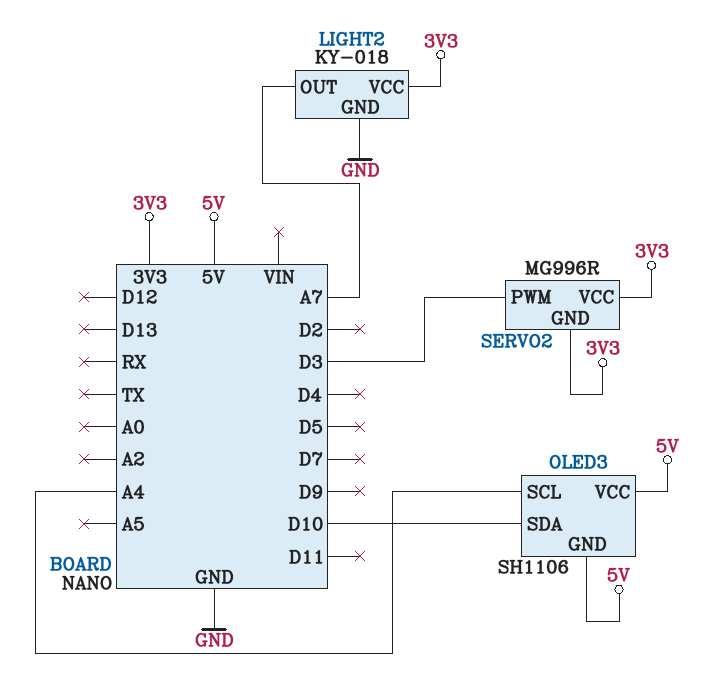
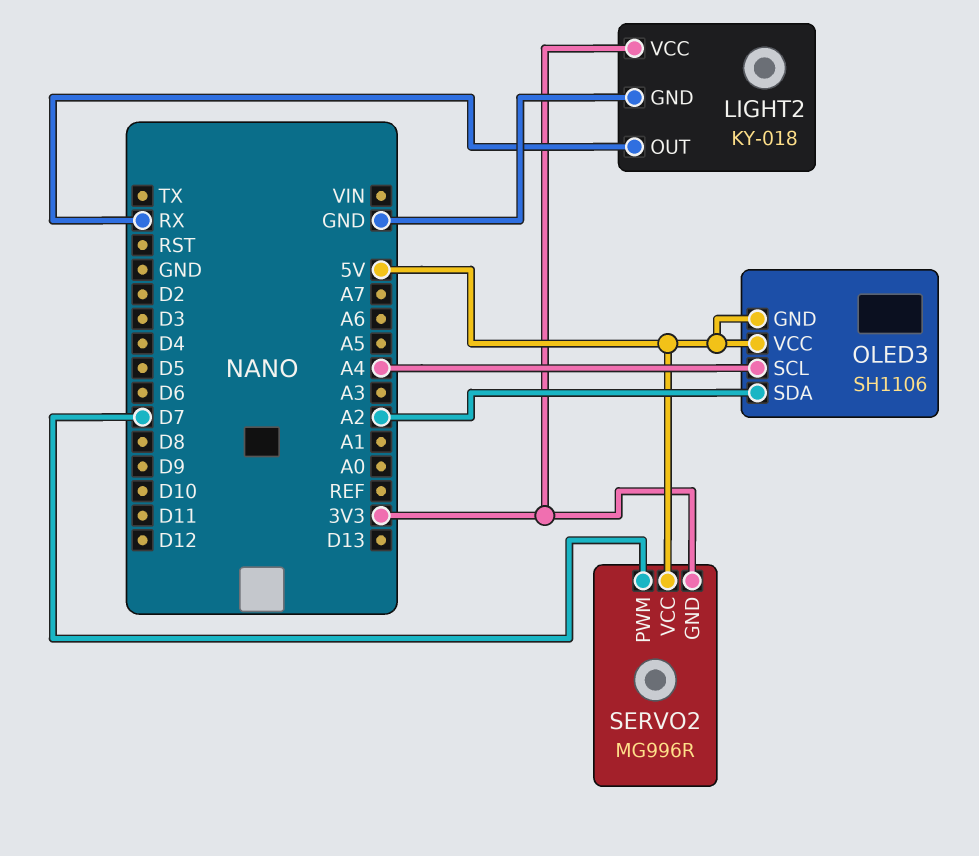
LIGHT2 pin OUT: A7 -> RX
OLED3 pin SDA: D10 -> A2
SERVO2 pin PWM: D3 -> D7
SERVO2 pin VCC: 3V3 -> 5V

